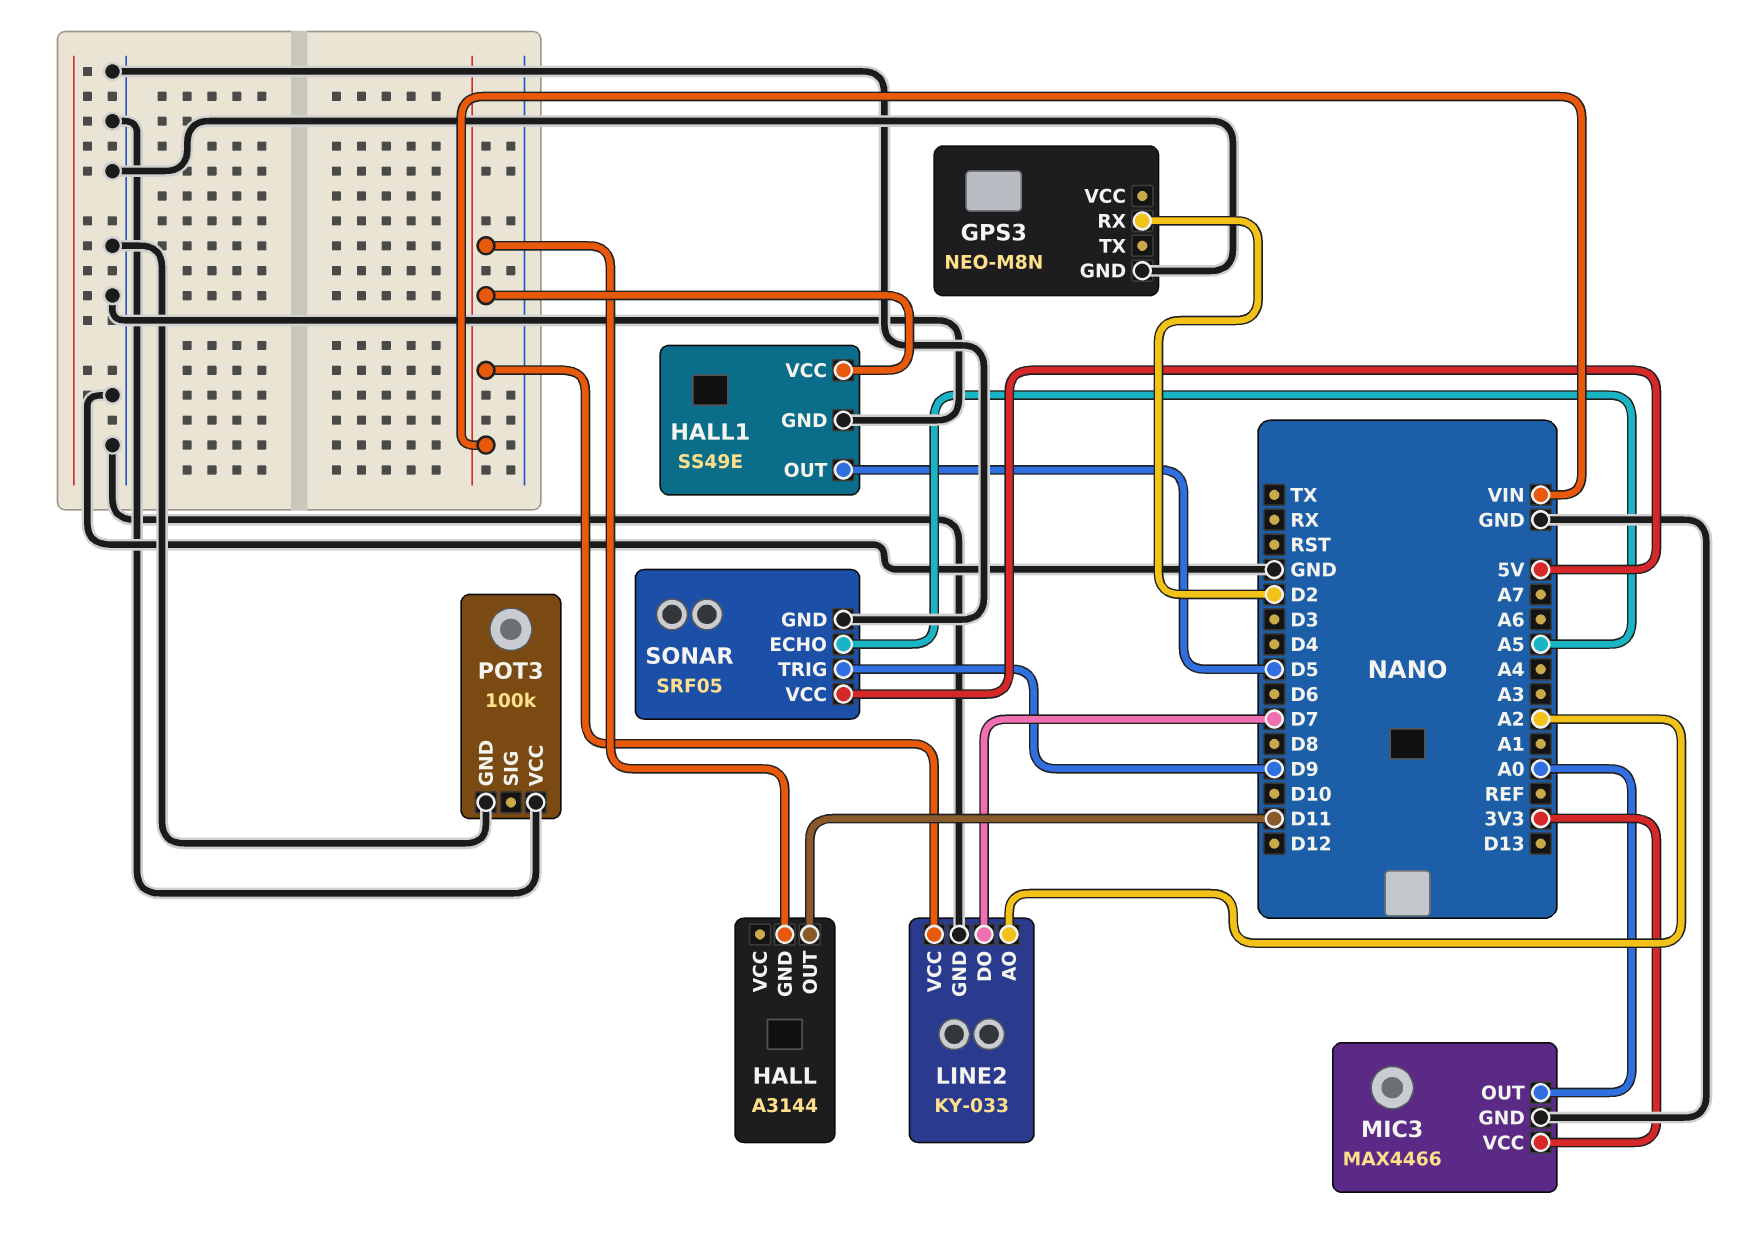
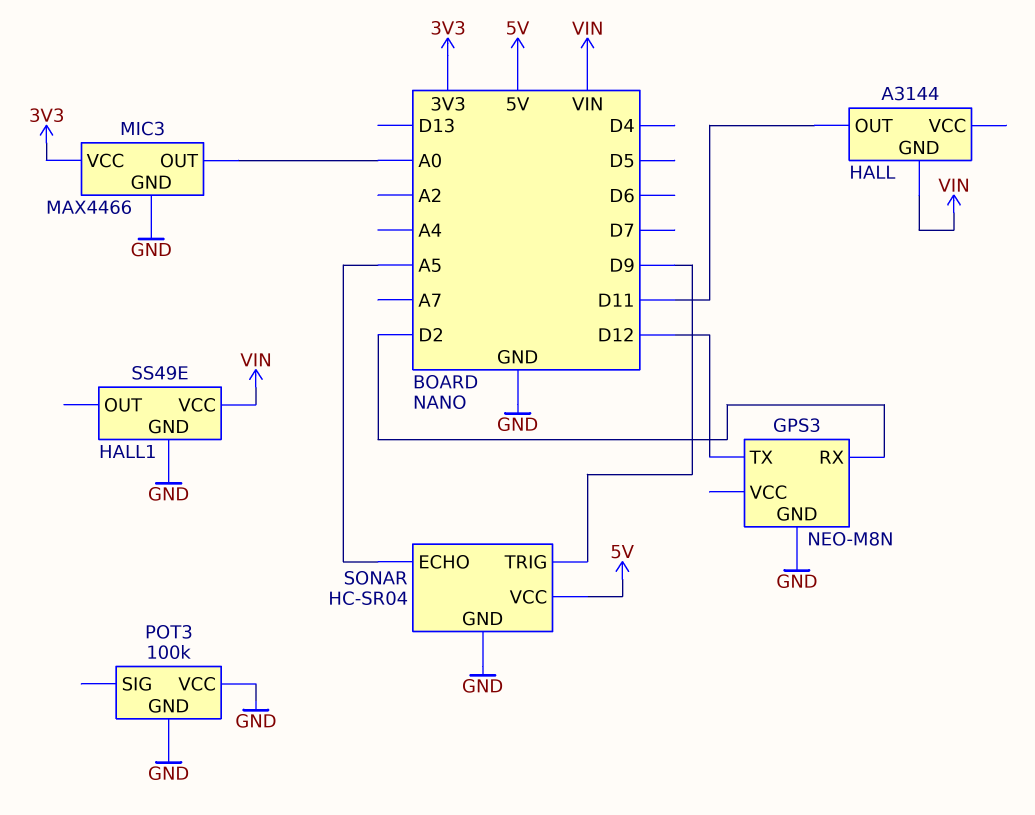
GPS3 pin TX: none -> D12
HALL1 pin OUT: D5 -> none
LINE2: KY-033 -> none
LINE2 pin AO: A2 -> none
LINE2 pin DO: D7 -> none
LINE2 pin GND: GND -> none
LINE2 pin VCC: VIN -> none
SONAR: SRF05 -> HC-SR04

